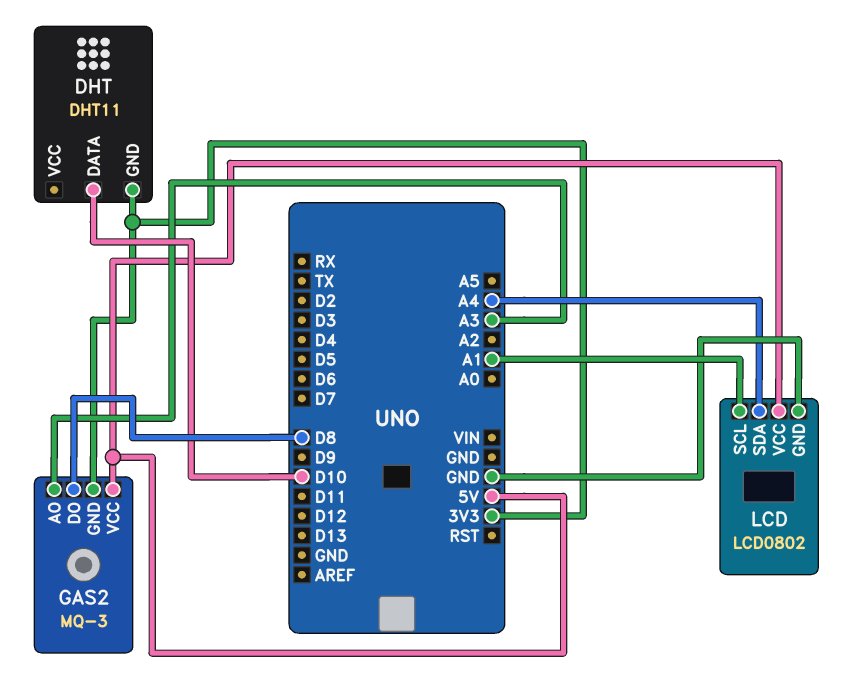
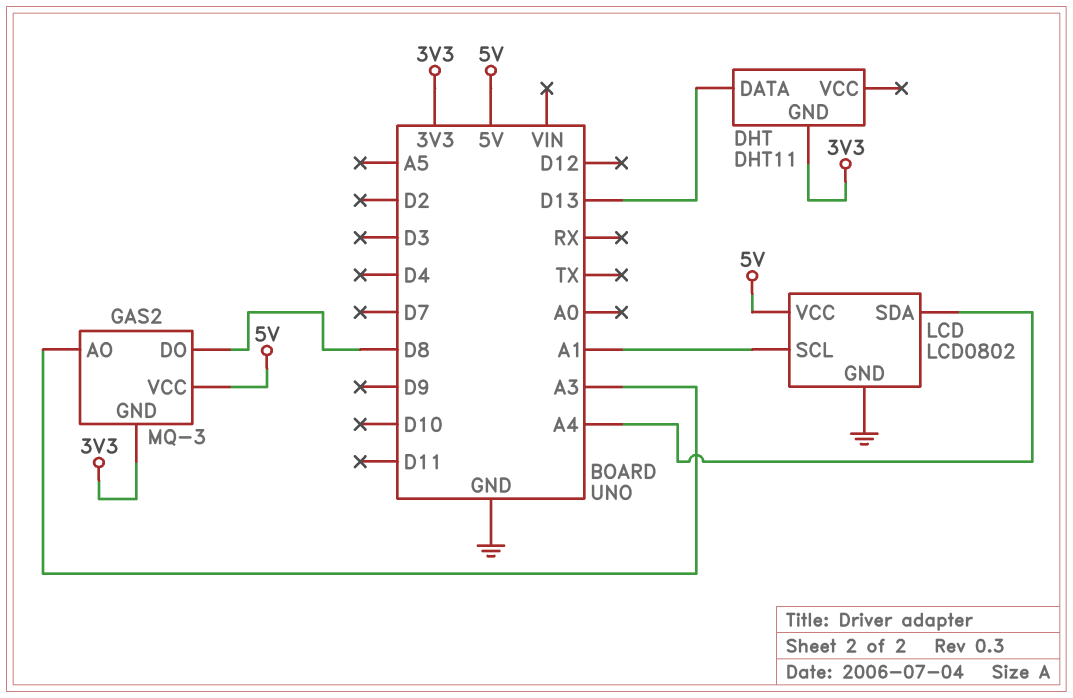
DHT pin DATA: D10 -> D13

